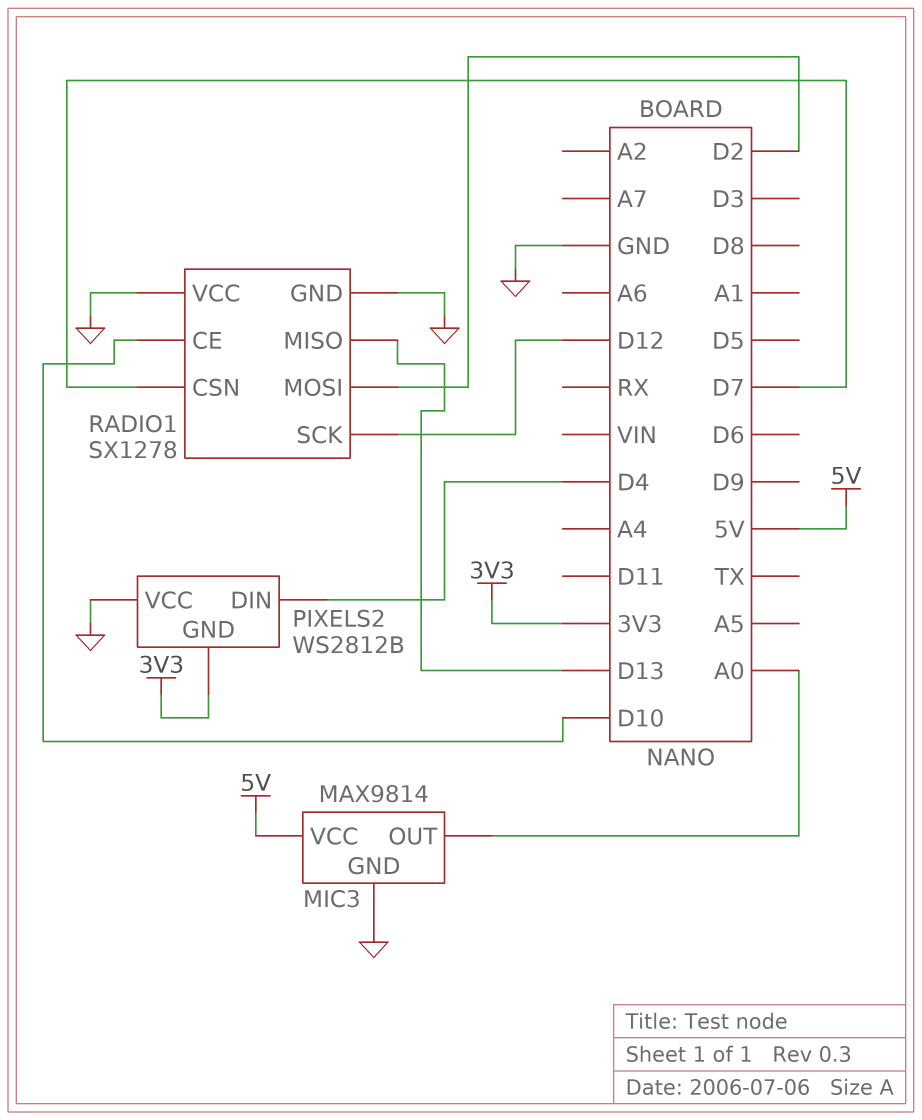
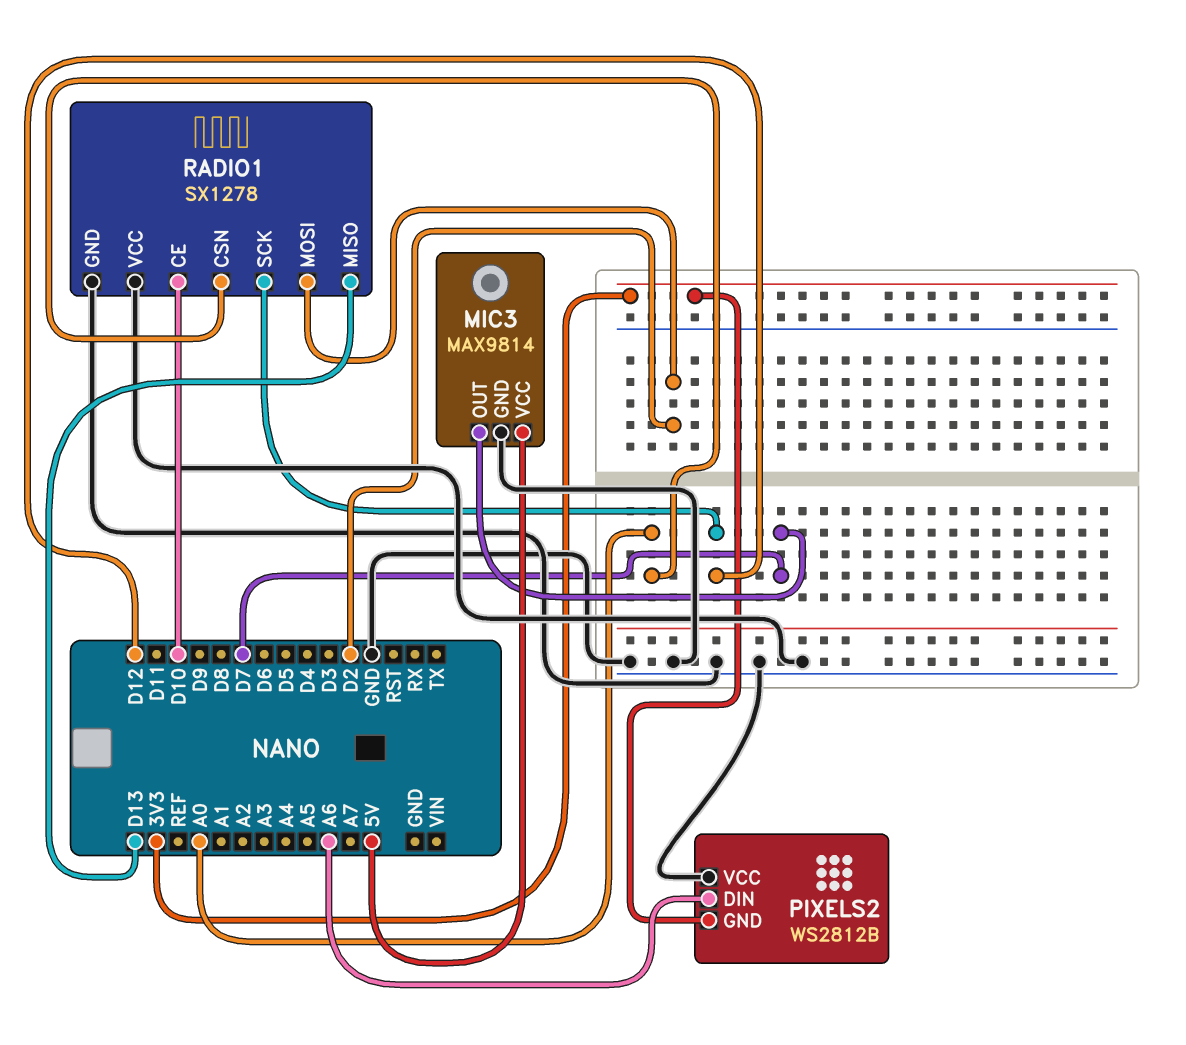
MIC3 pin OUT: A0 -> D7
PIXELS2 pin DIN: D4 -> A6
RADIO1 pin CSN: D7 -> A0

